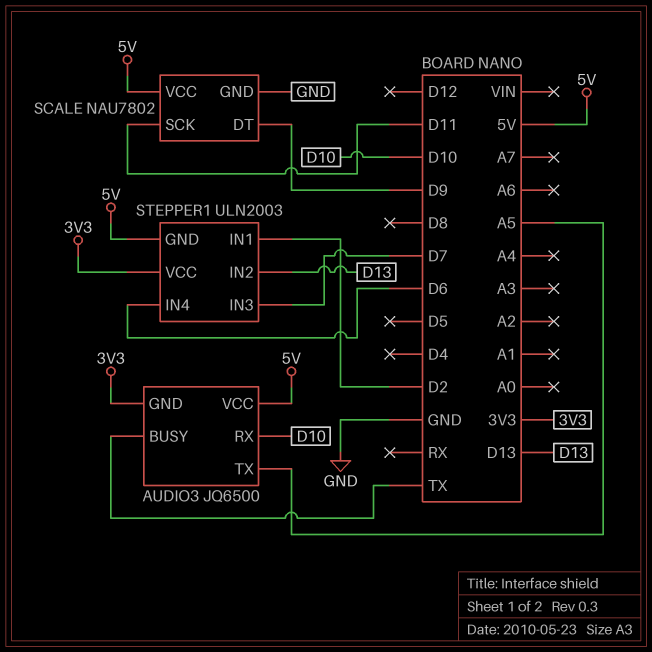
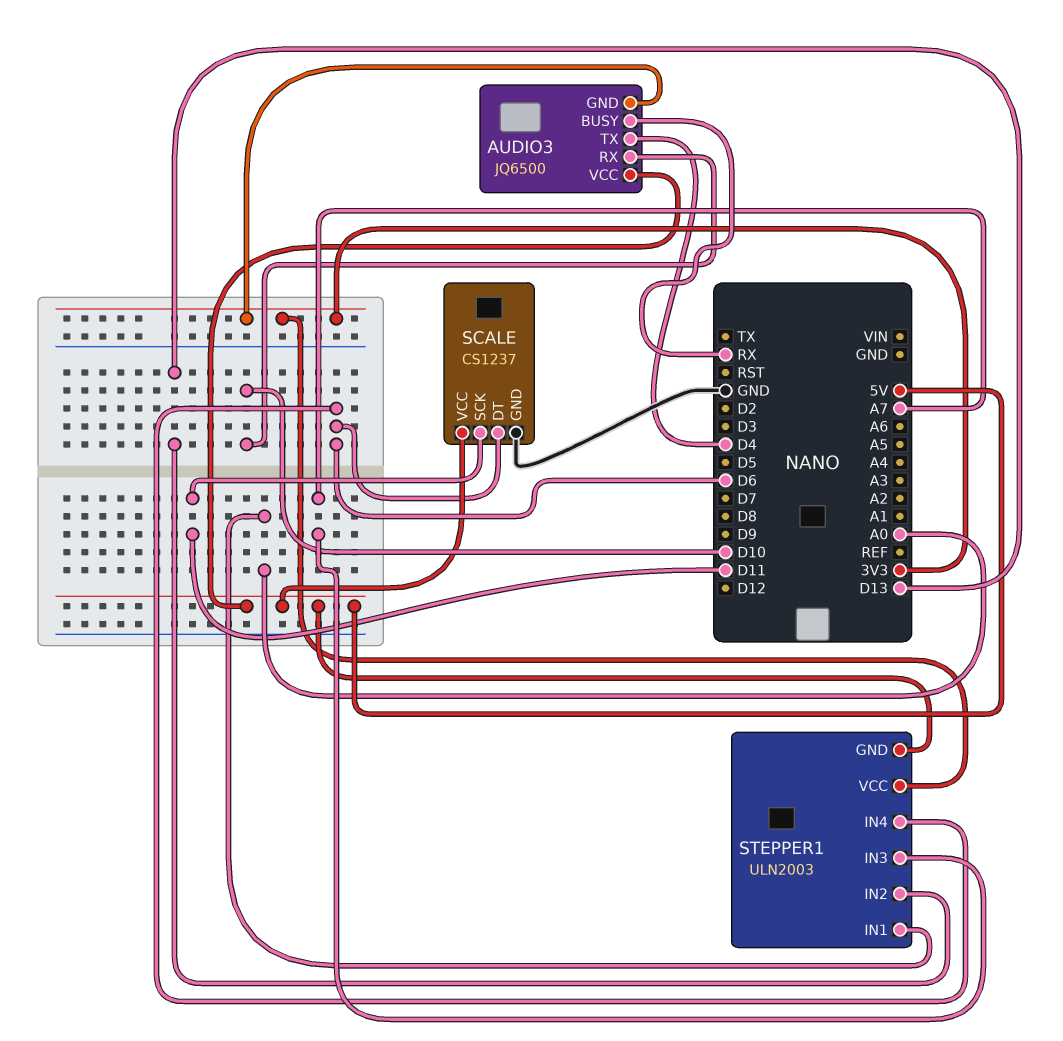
AUDIO3 pin BUSY: TX -> RX
AUDIO3 pin TX: A5 -> D4
SCALE: NAU7802 -> CS1237
SCALE pin DT: D9 -> D6
STEPPER1 pin IN1: D2 -> A0
STEPPER1 pin IN3: D7 -> A7

